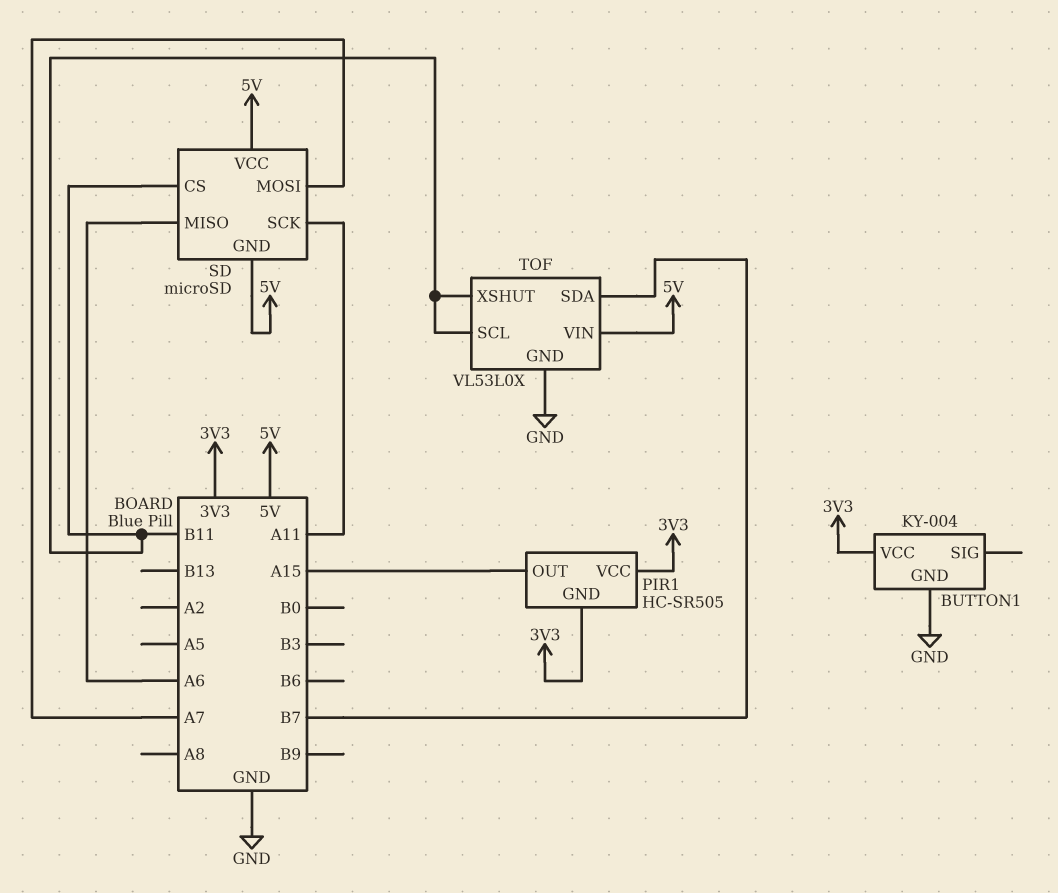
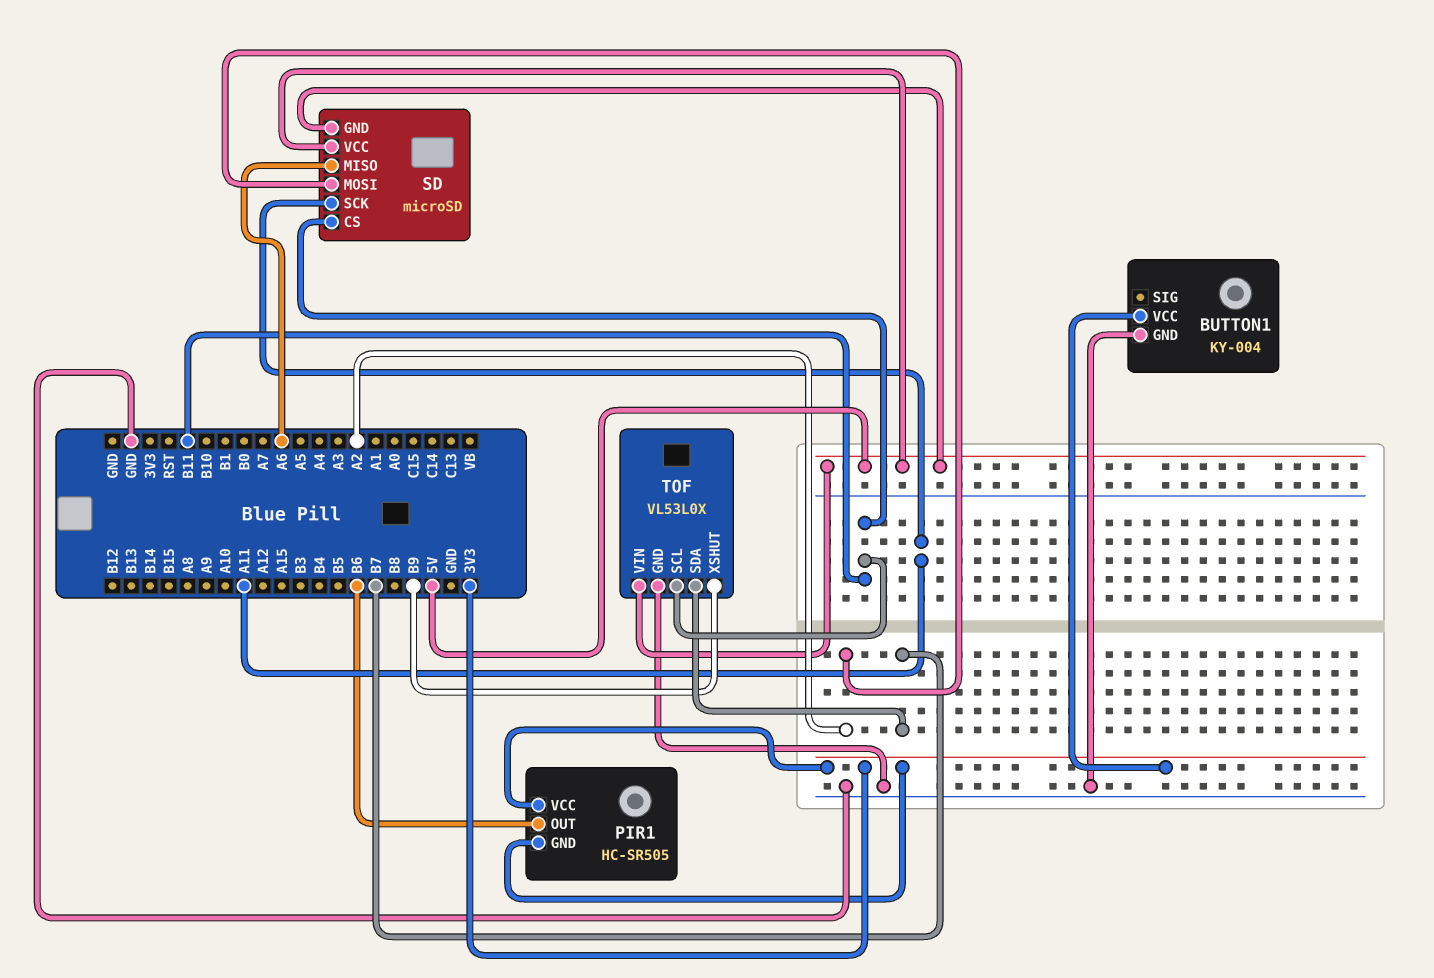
PIR1 pin OUT: A15 -> B6
SD pin MOSI: A7 -> A2
TOF pin XSHUT: B11 -> B9

